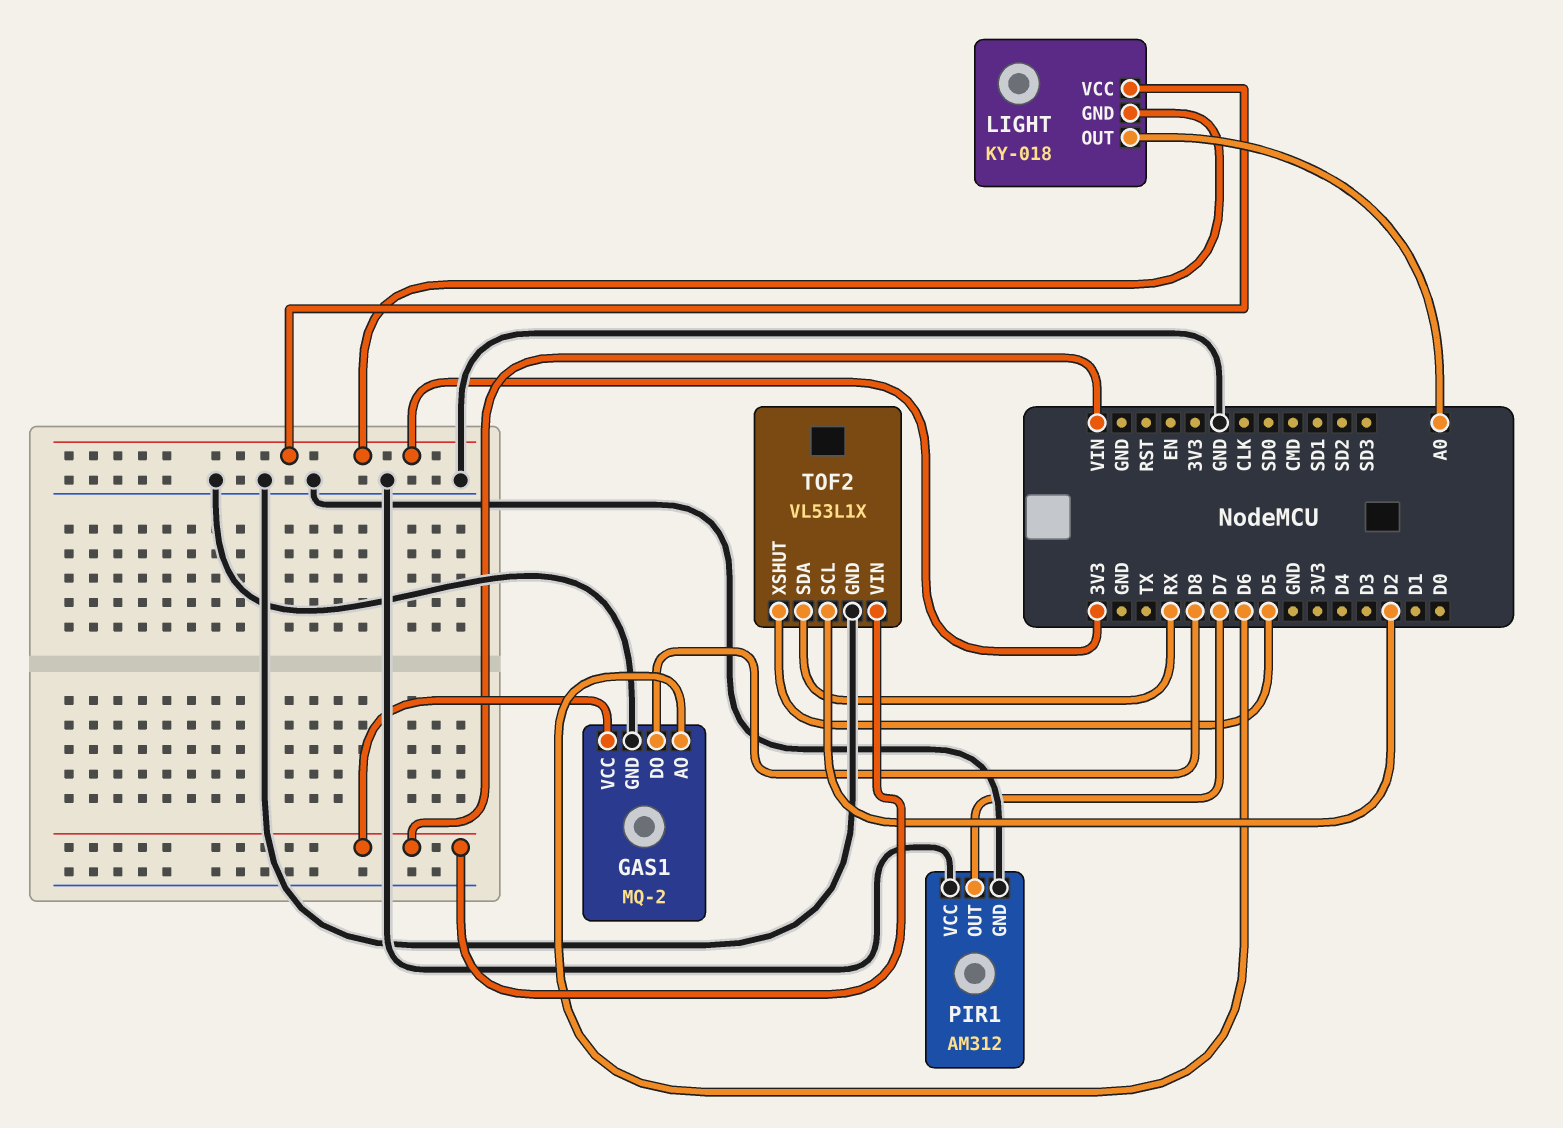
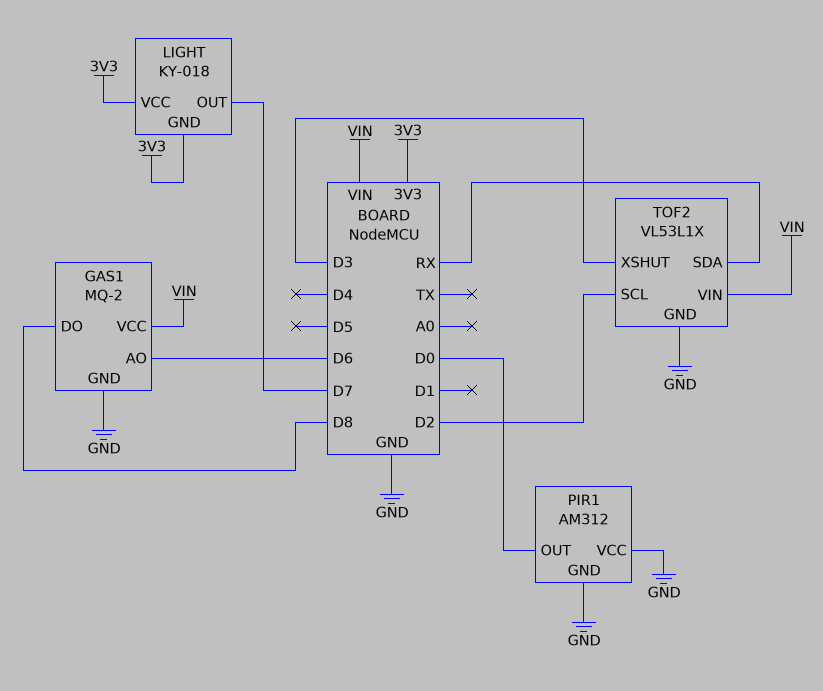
LIGHT pin OUT: A0 -> D7
PIR1 pin OUT: D7 -> D0
TOF2 pin XSHUT: D5 -> D3

